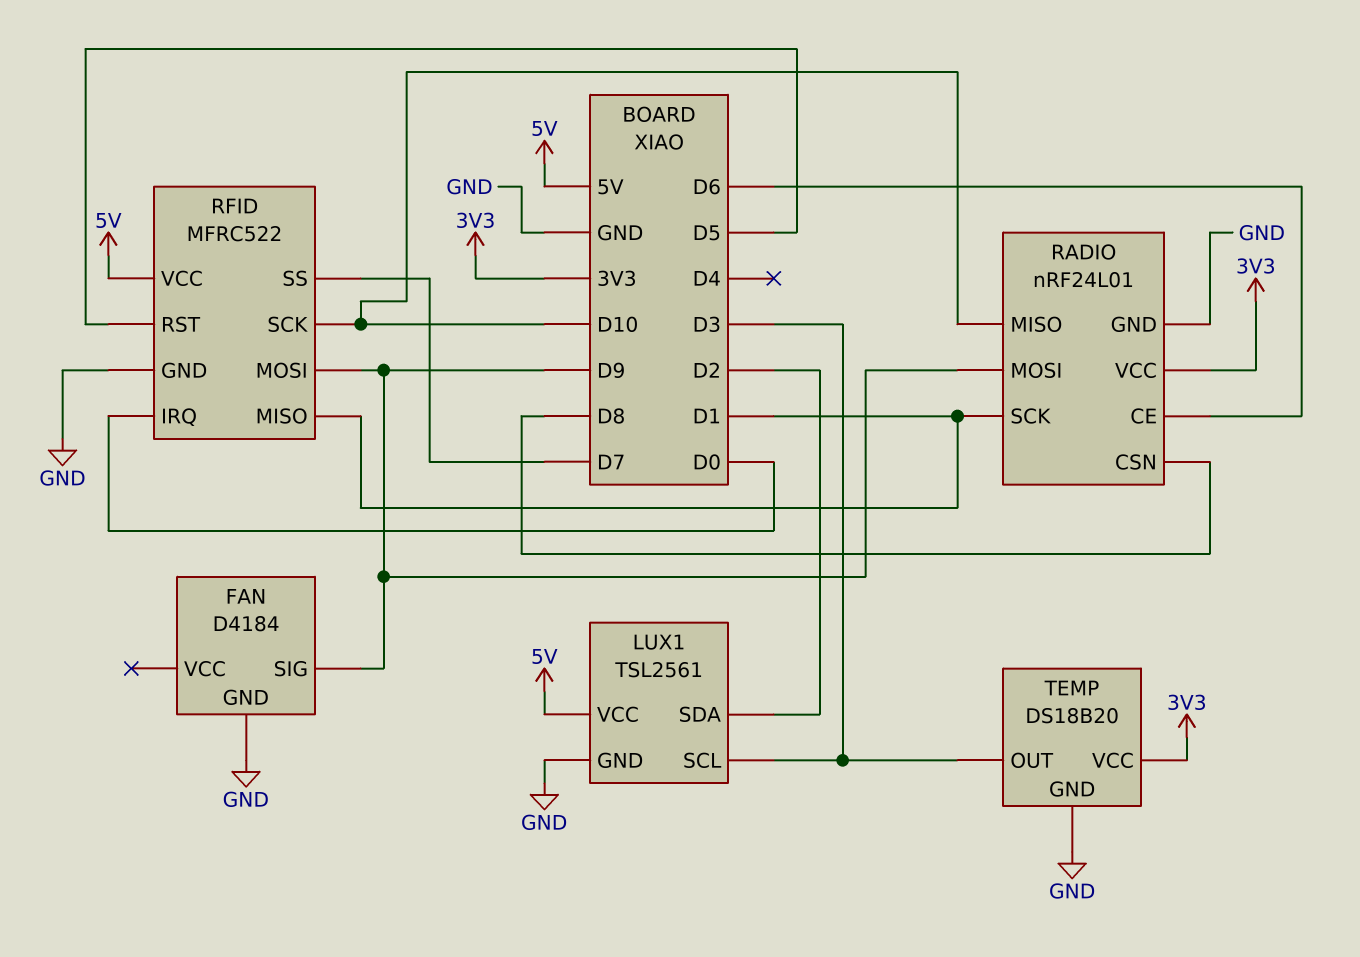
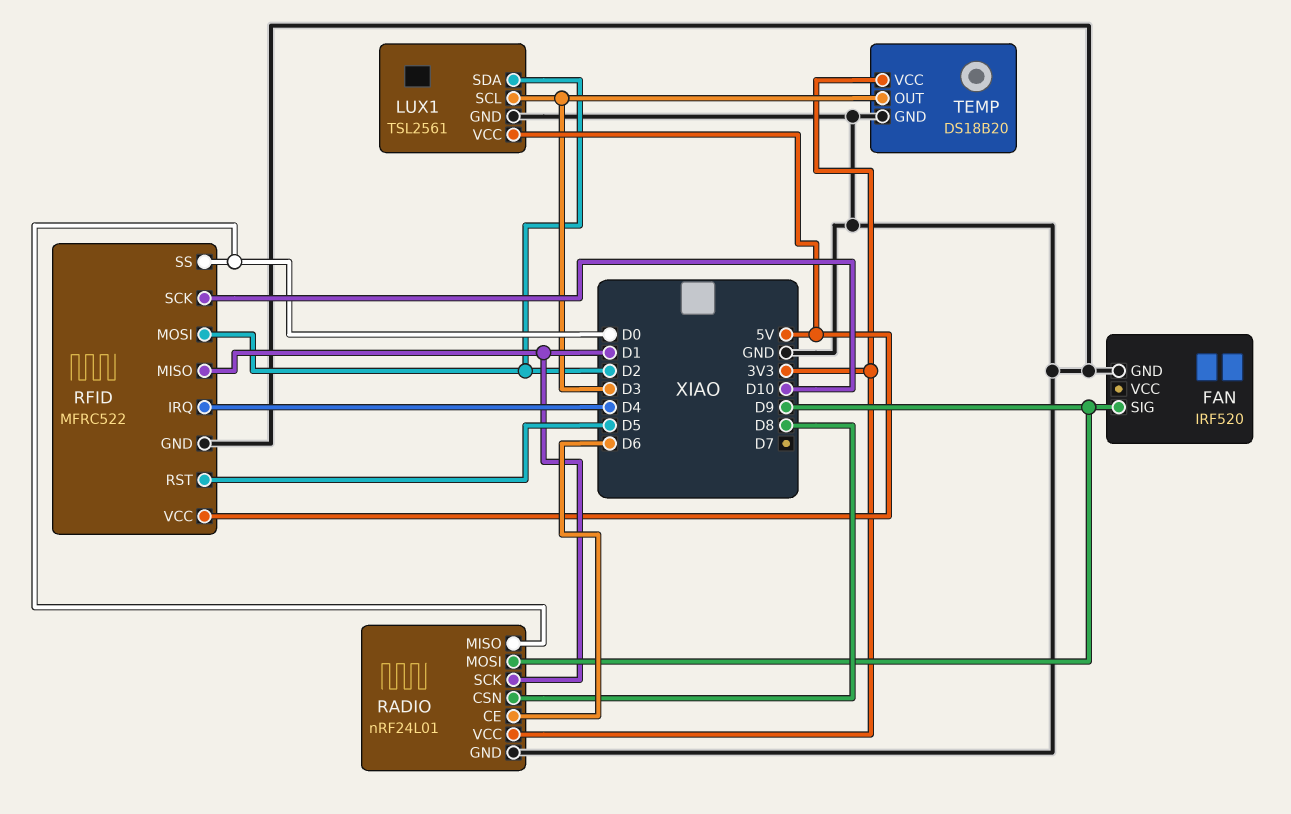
FAN: D4184 -> IRF520
RADIO pin MISO: D10 -> D0
RFID pin IRQ: D0 -> D4
RFID pin MOSI: D9 -> D2
RFID pin SS: D7 -> D0

